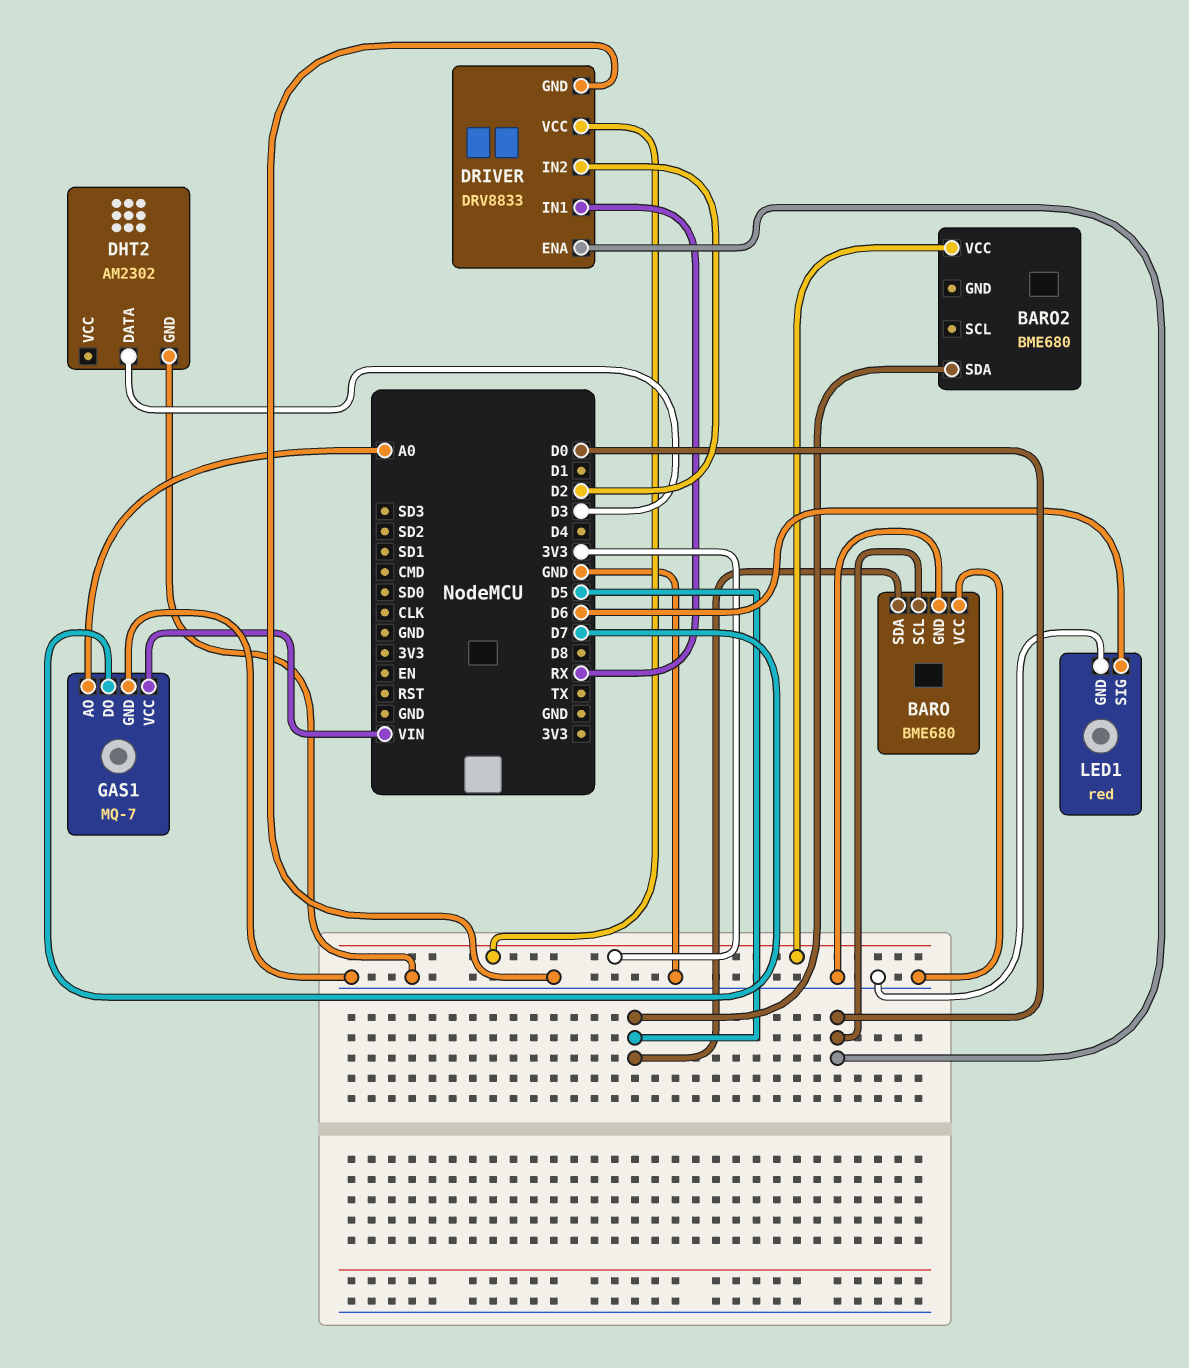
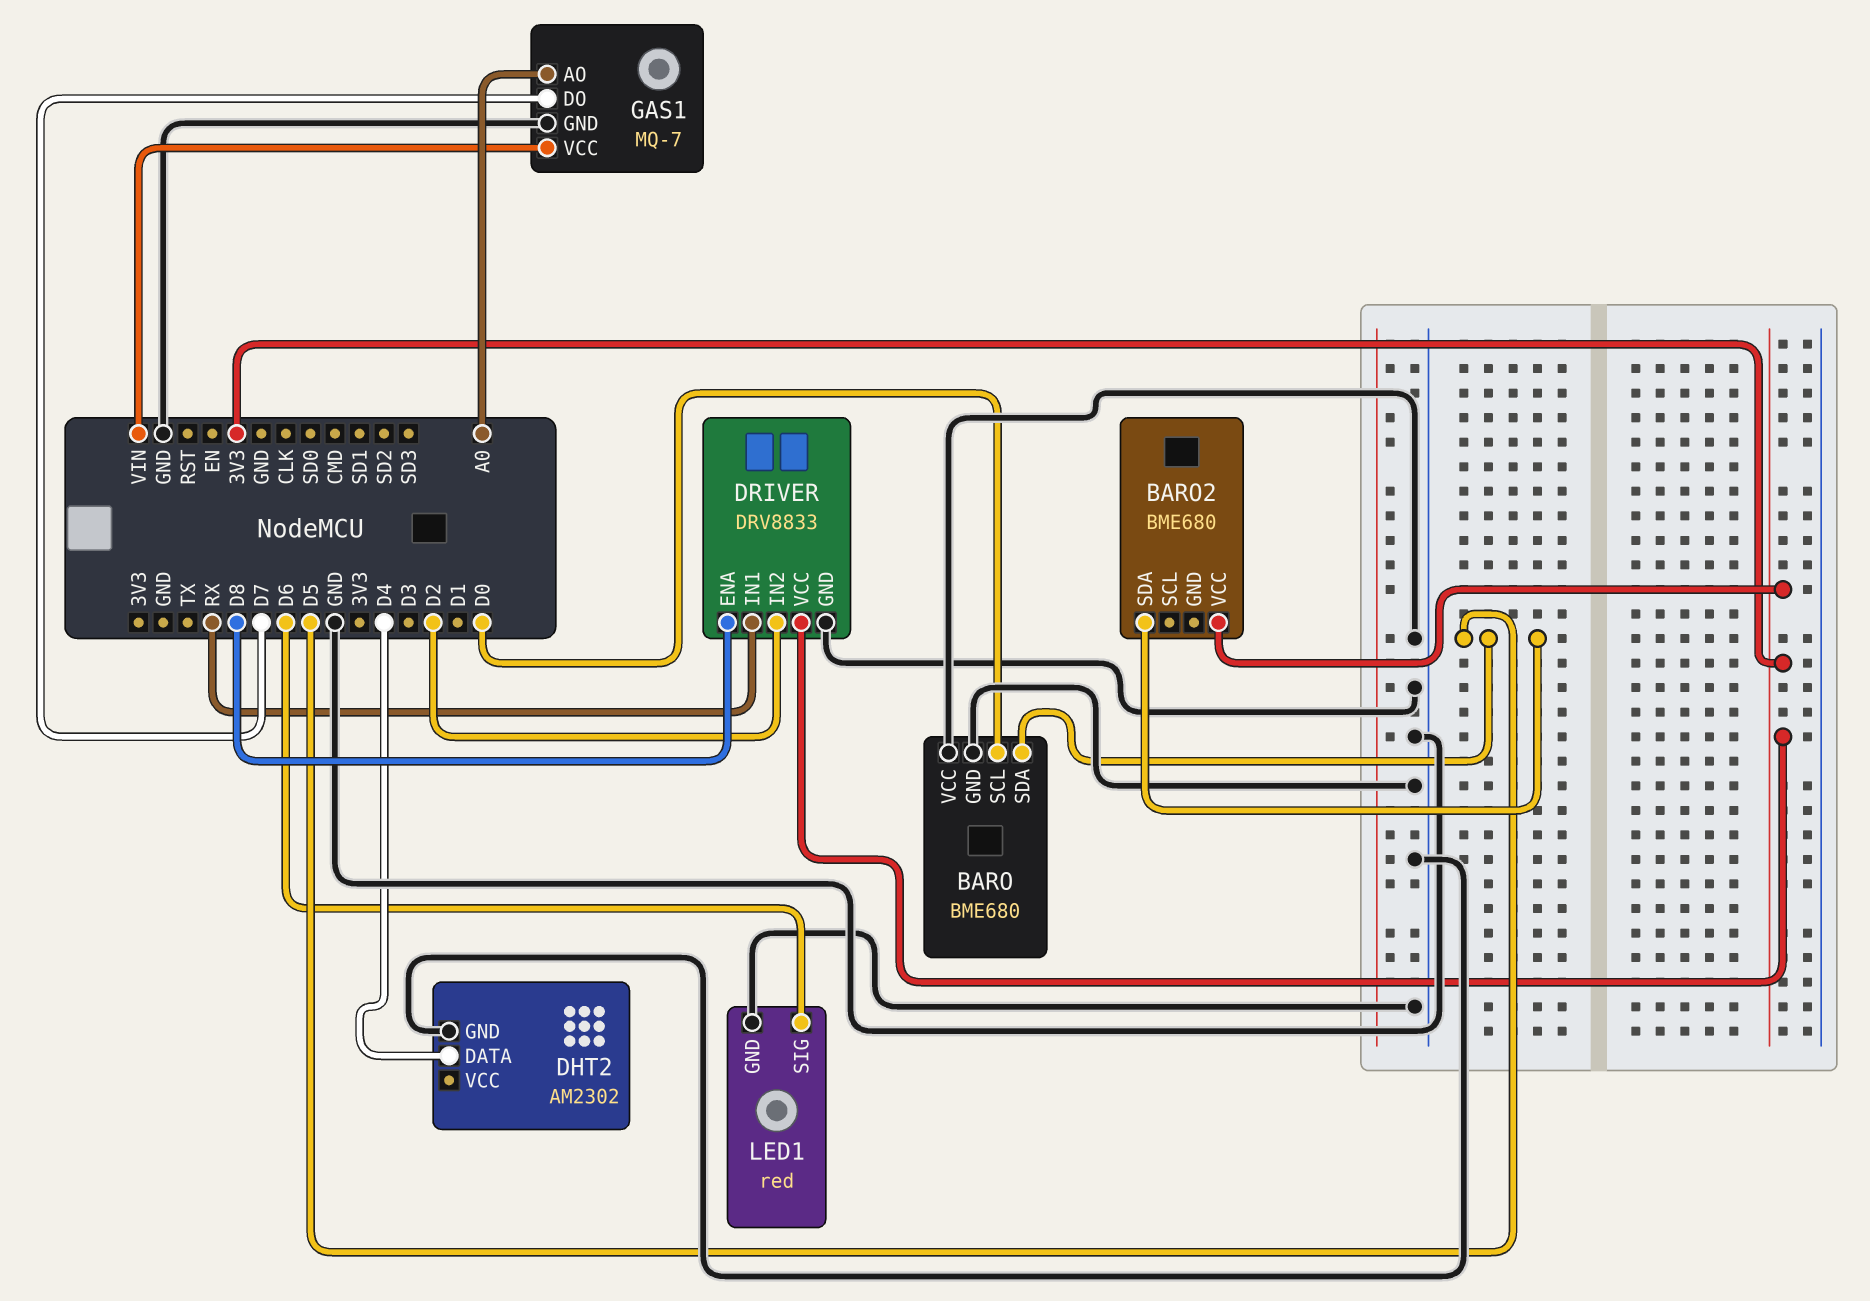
DHT2 pin DATA: D3 -> D4
DRIVER pin ENA: D0 -> D8

